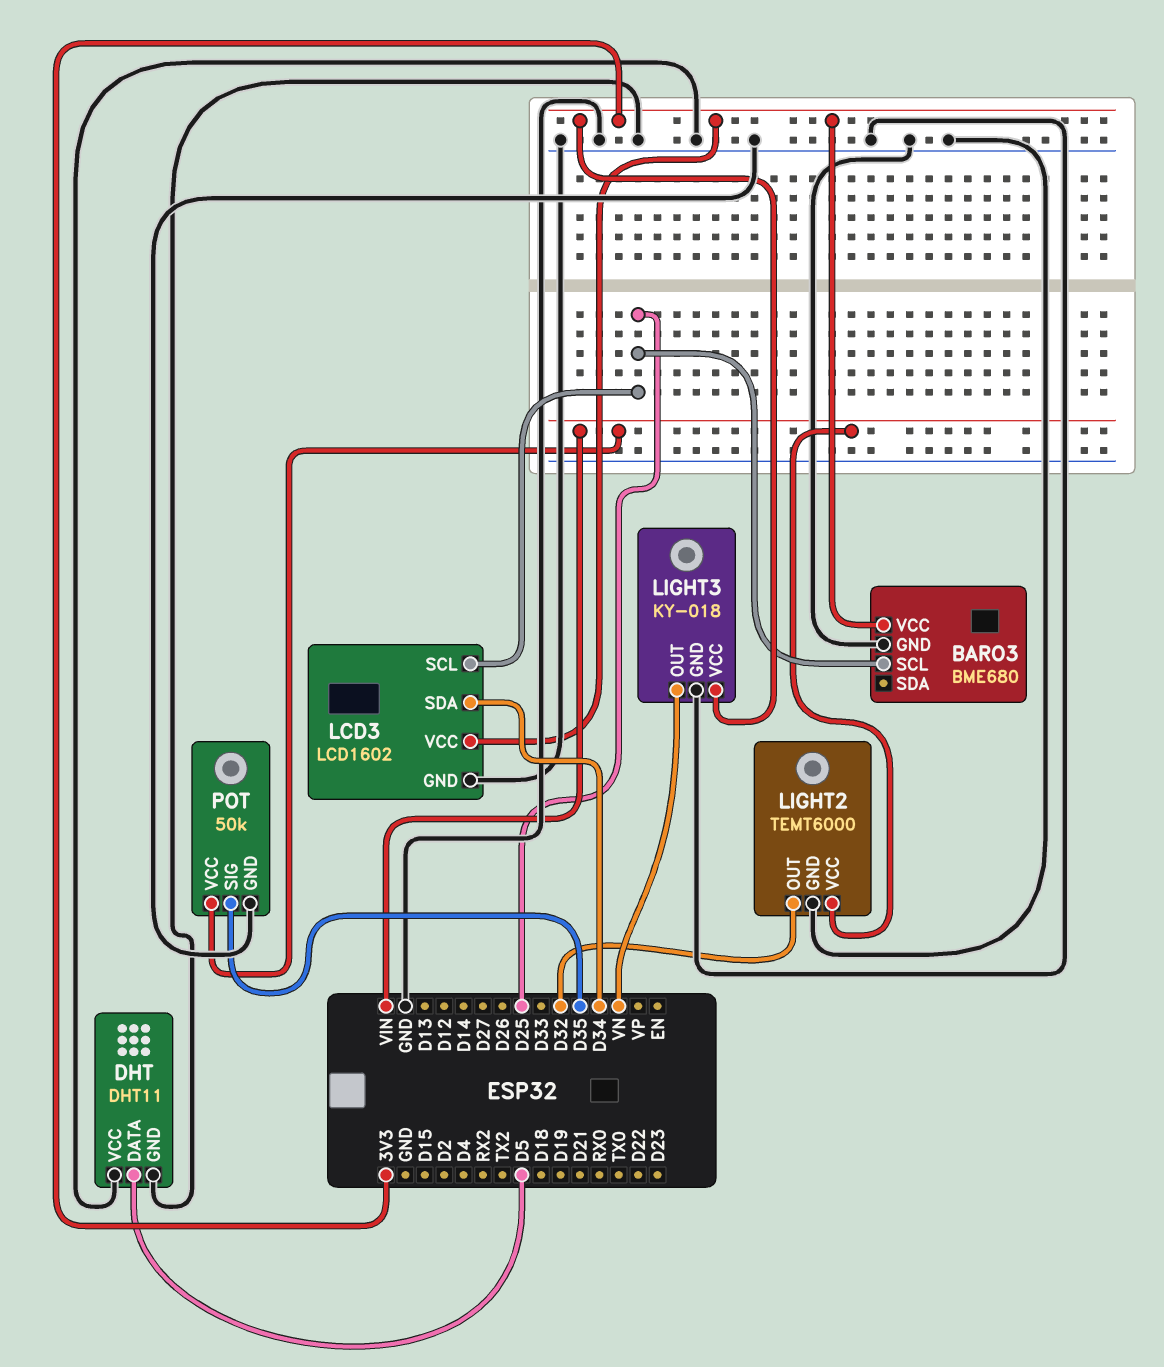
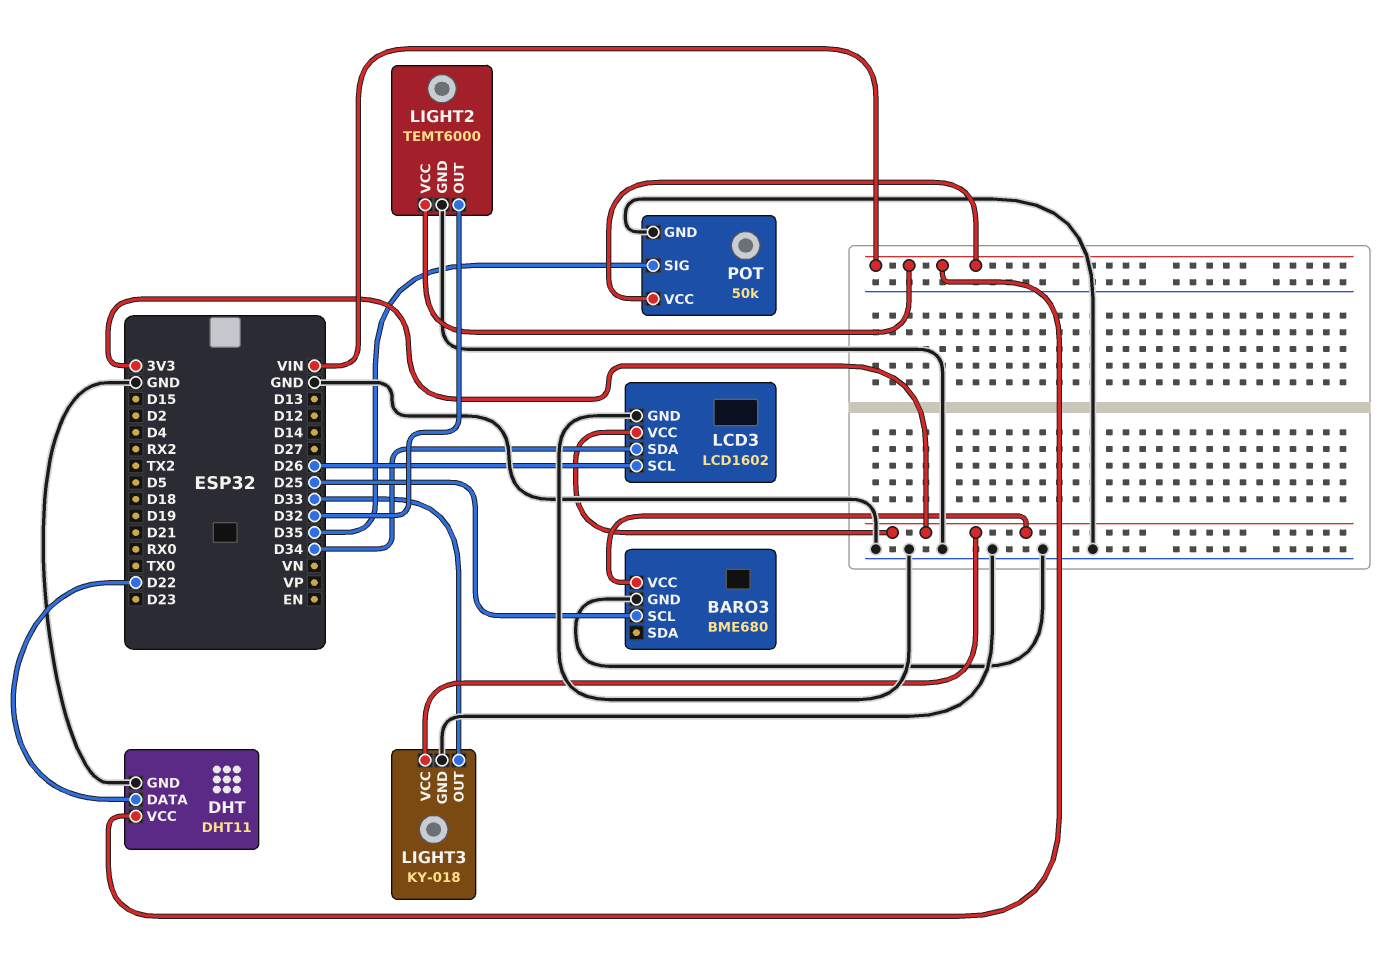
DHT pin DATA: D5 -> D22
DHT pin VCC: GND -> VIN
LCD3 pin SCL: D25 -> D26
LIGHT3 pin OUT: VN -> D33

